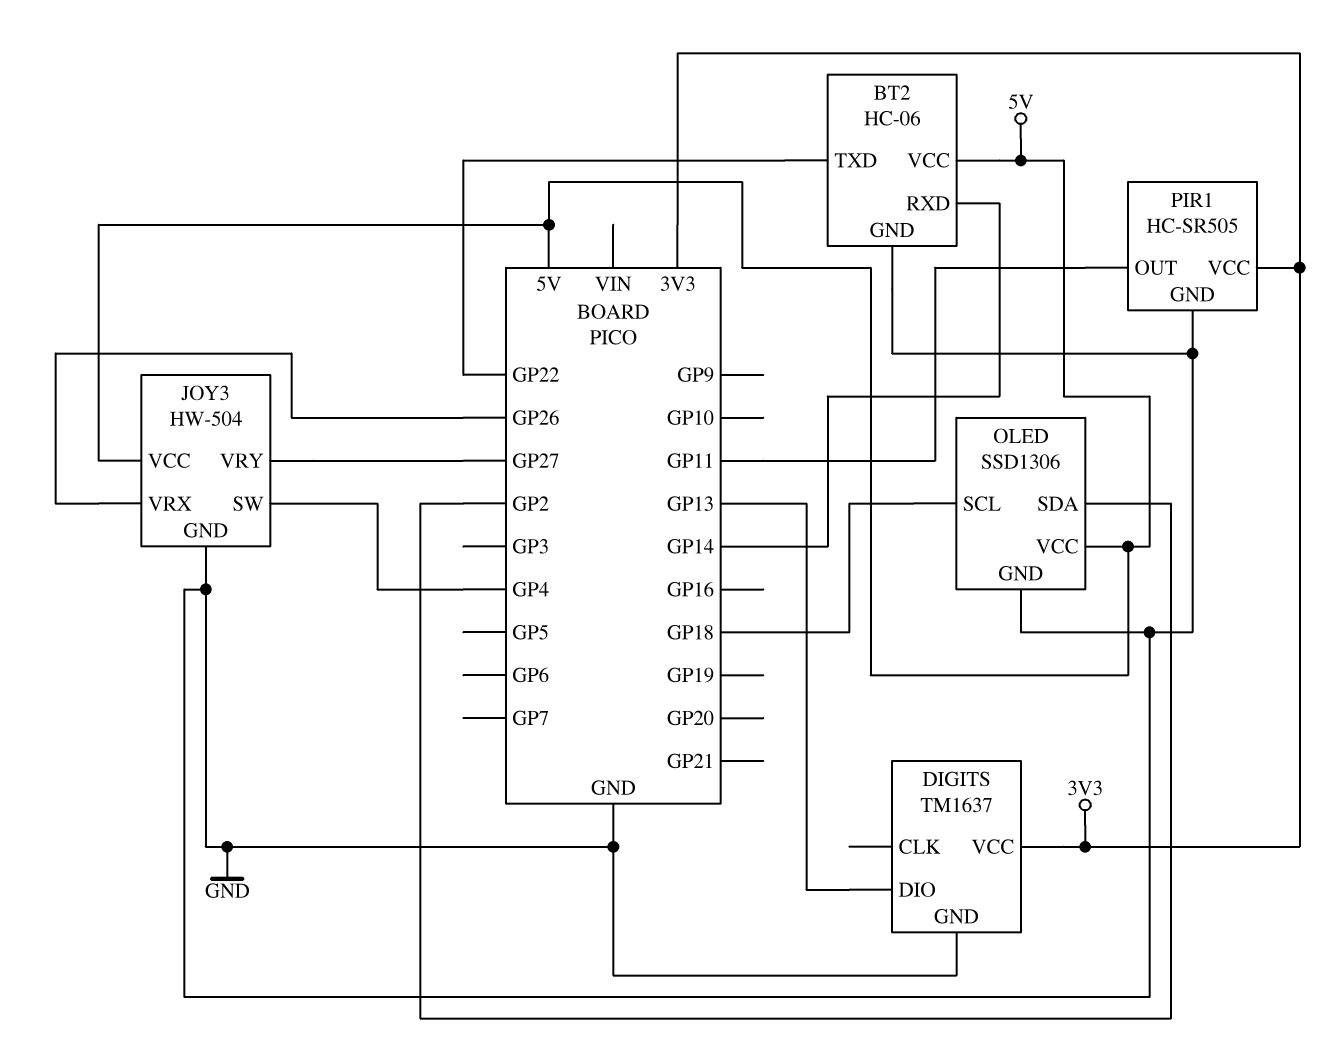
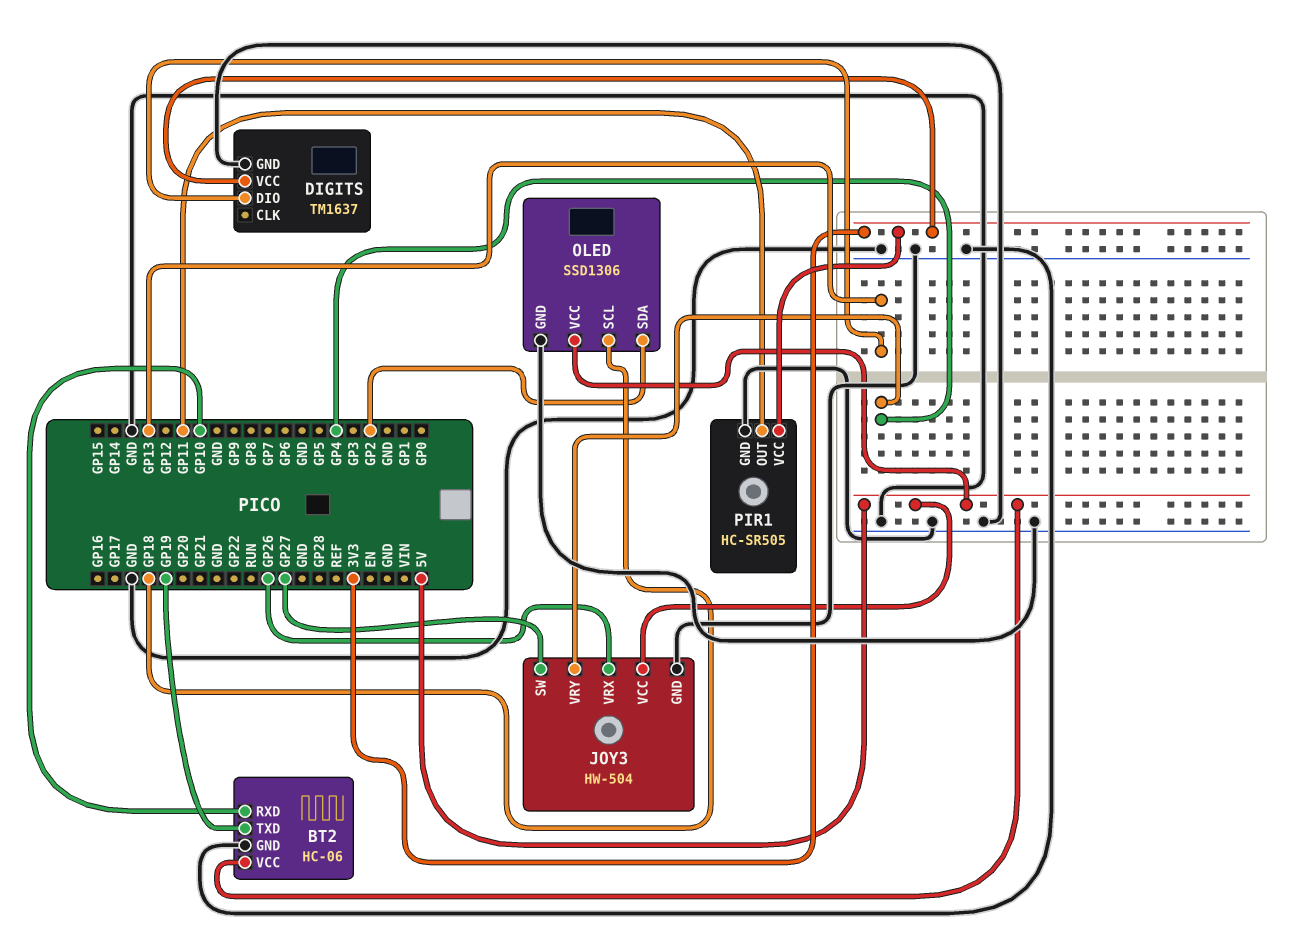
BT2 pin RXD: GP14 -> GP10
BT2 pin TXD: GP22 -> GP19
JOY3 pin SW: GP4 -> GP27
JOY3 pin VRY: GP27 -> GP4

